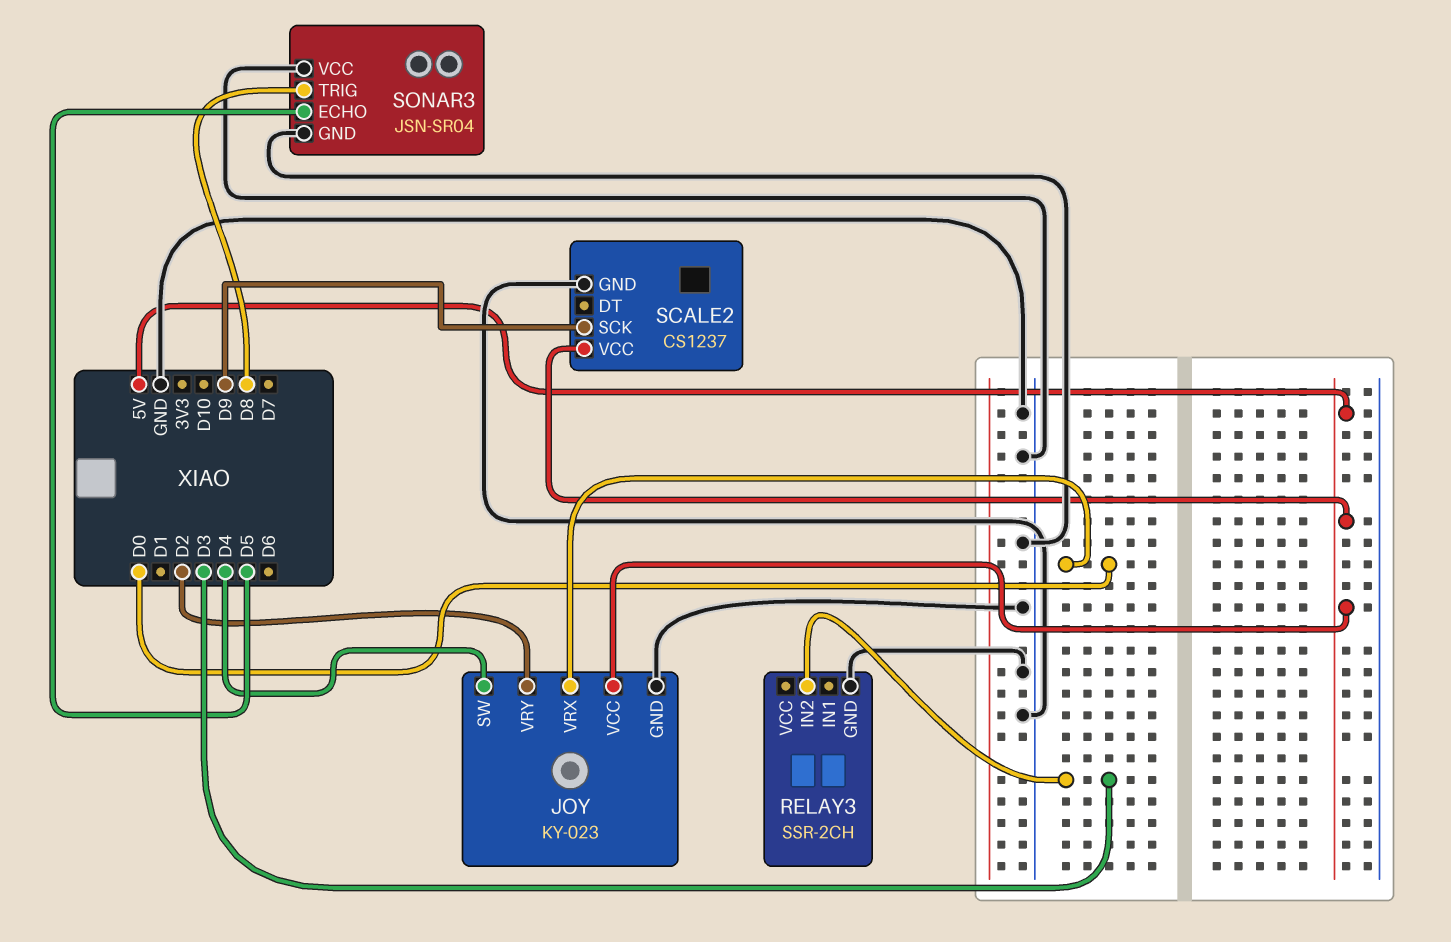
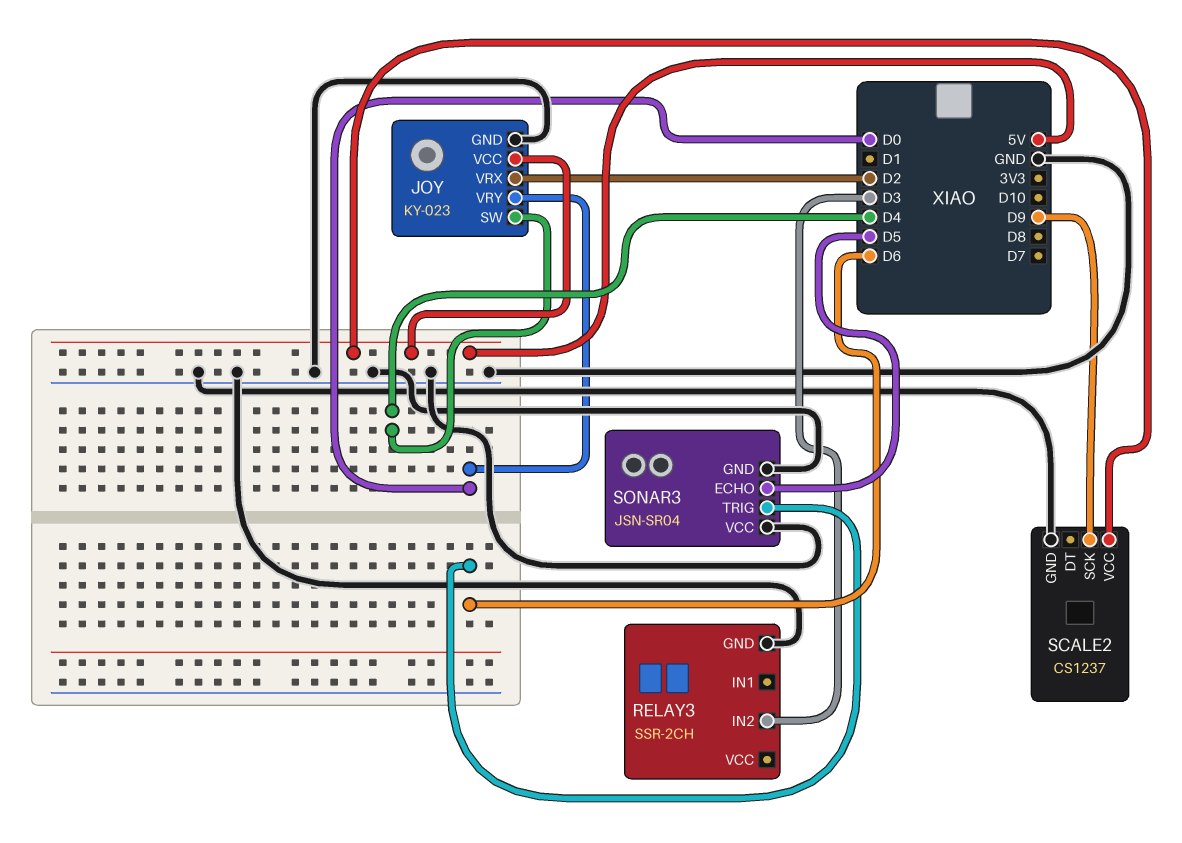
JOY pin VRX: D0 -> D2
JOY pin VRY: D2 -> D0
SONAR3 pin TRIG: D8 -> D6

